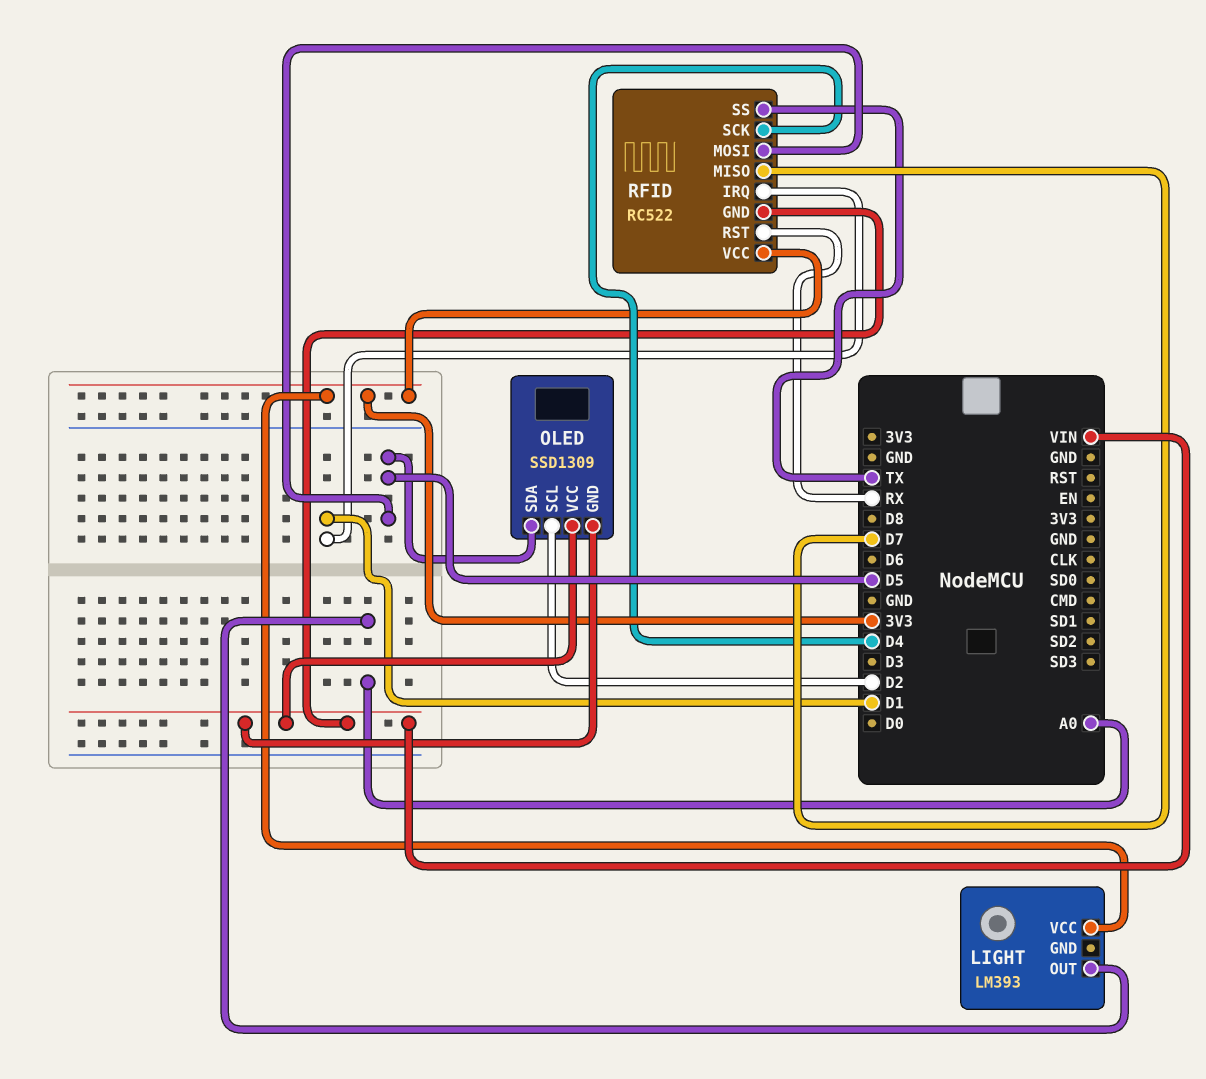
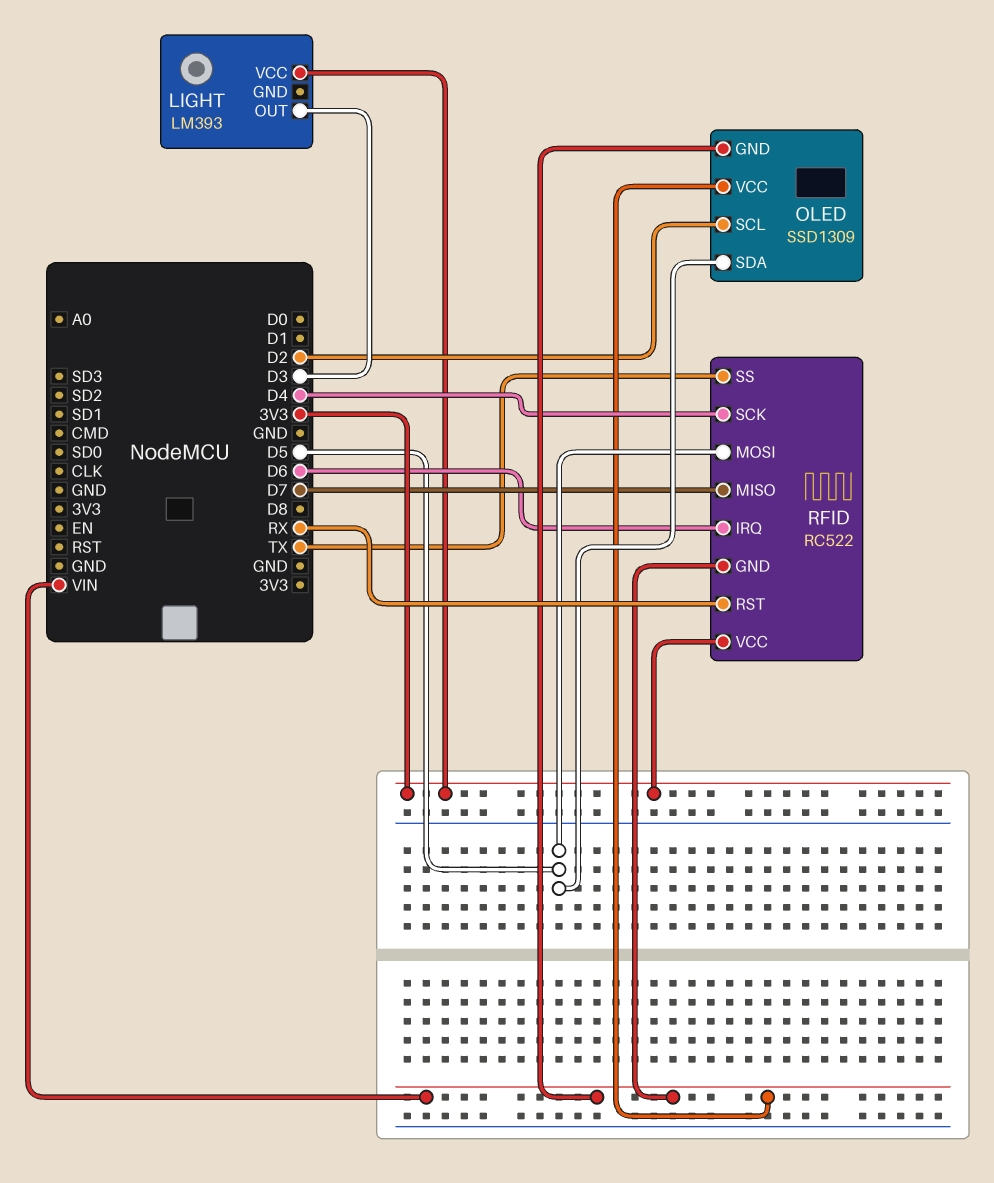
LIGHT pin OUT: A0 -> D3
RFID pin IRQ: D1 -> D6

